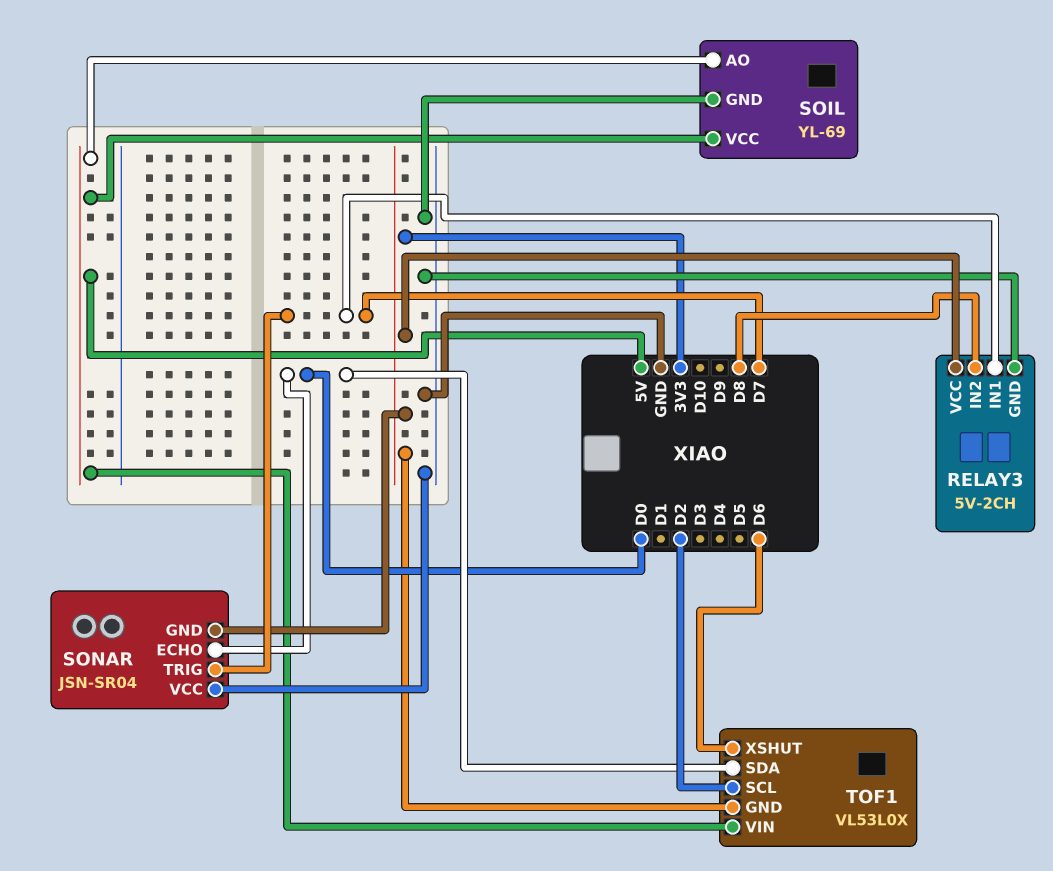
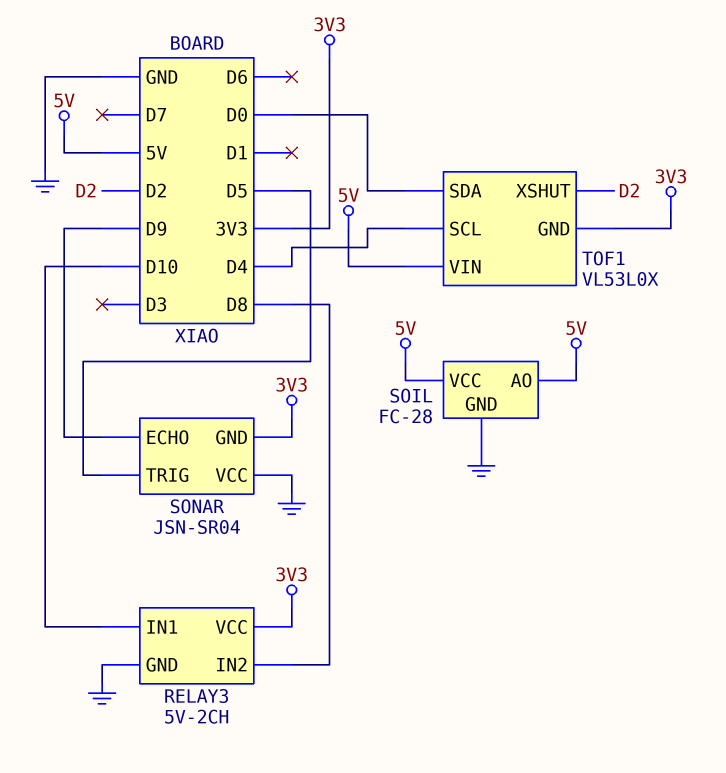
RELAY3 pin IN1: D7 -> D10
SOIL: YL-69 -> FC-28
SONAR pin ECHO: D0 -> D9
SONAR pin TRIG: D7 -> D5
TOF1 pin SCL: D2 -> D4
TOF1 pin XSHUT: D6 -> D2

